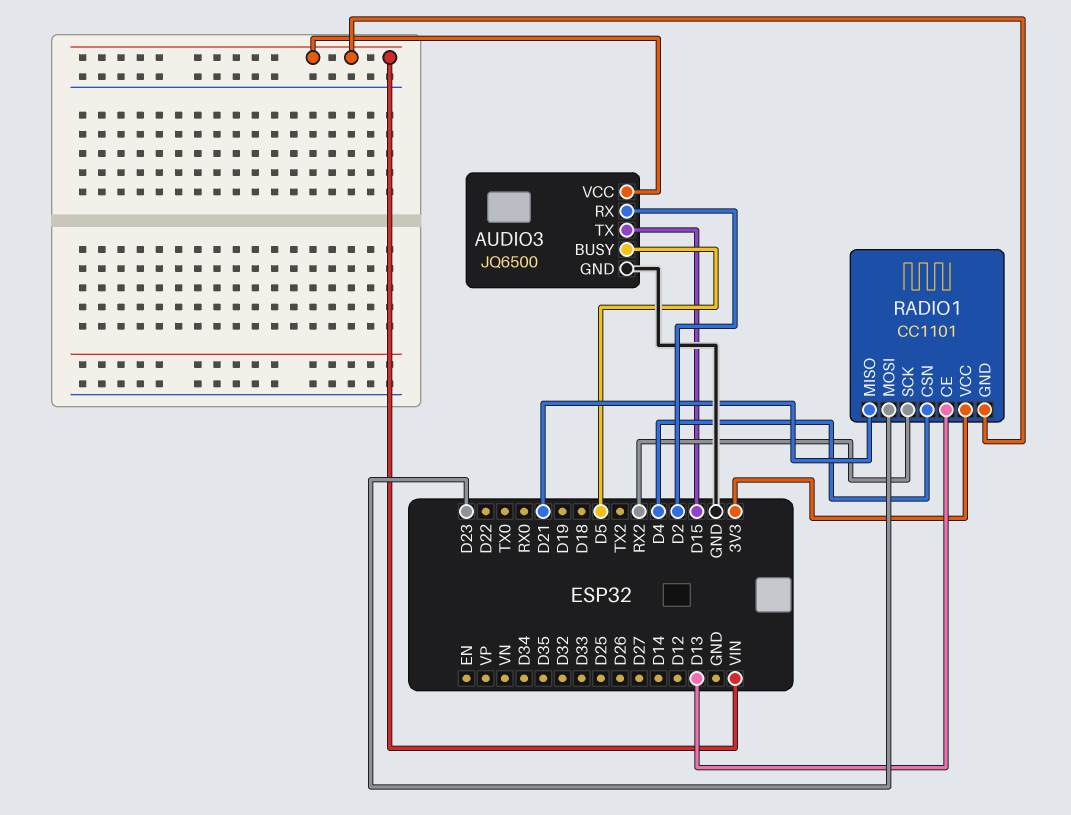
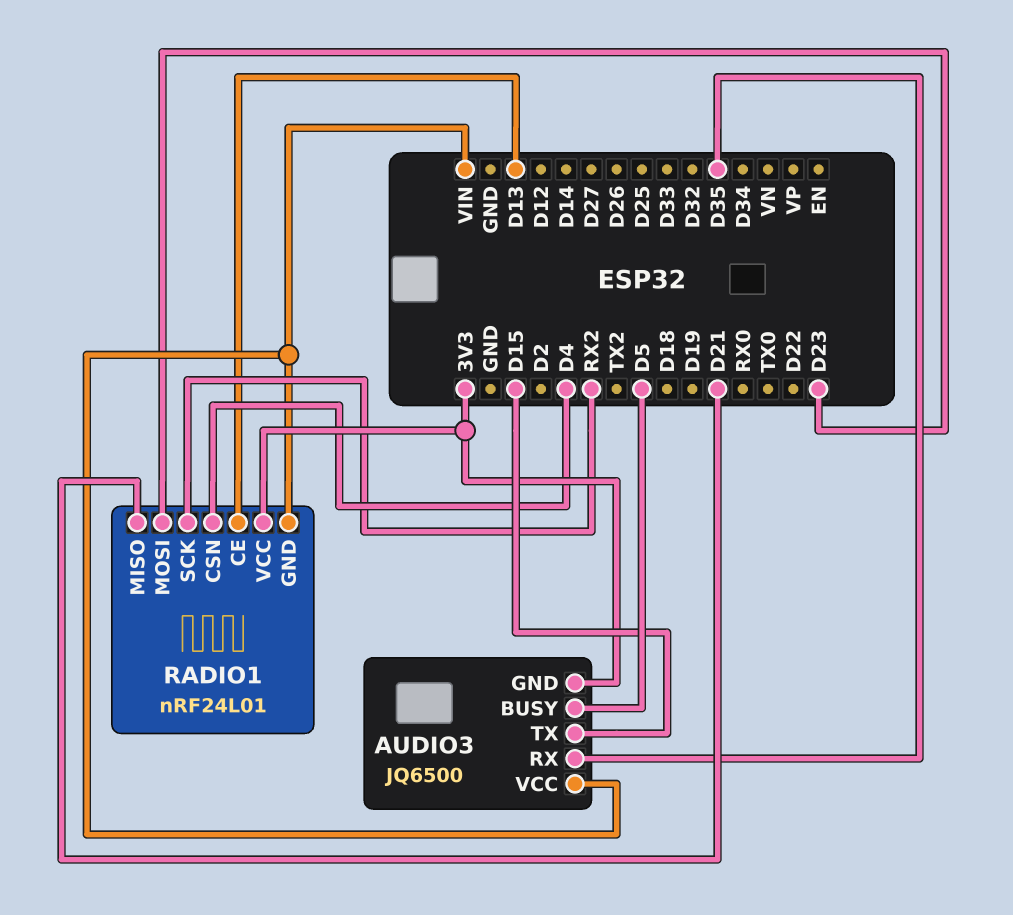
AUDIO3 pin GND: GND -> 3V3
AUDIO3 pin RX: D2 -> D35
RADIO1: CC1101 -> nRF24L01

